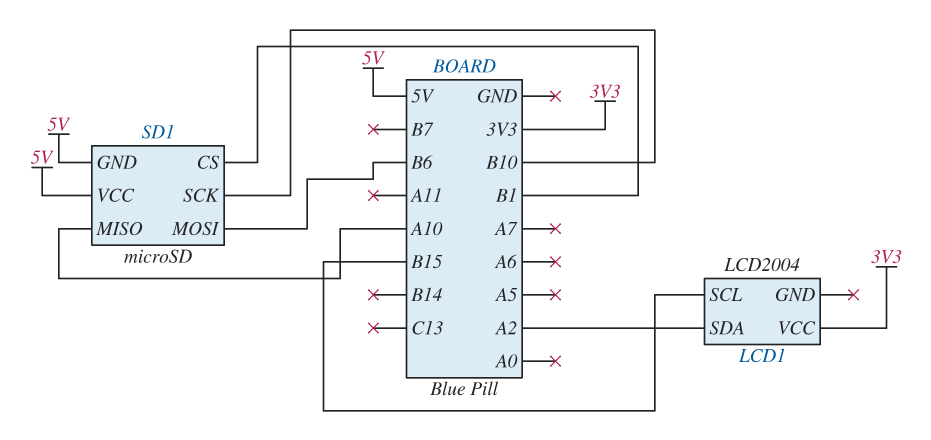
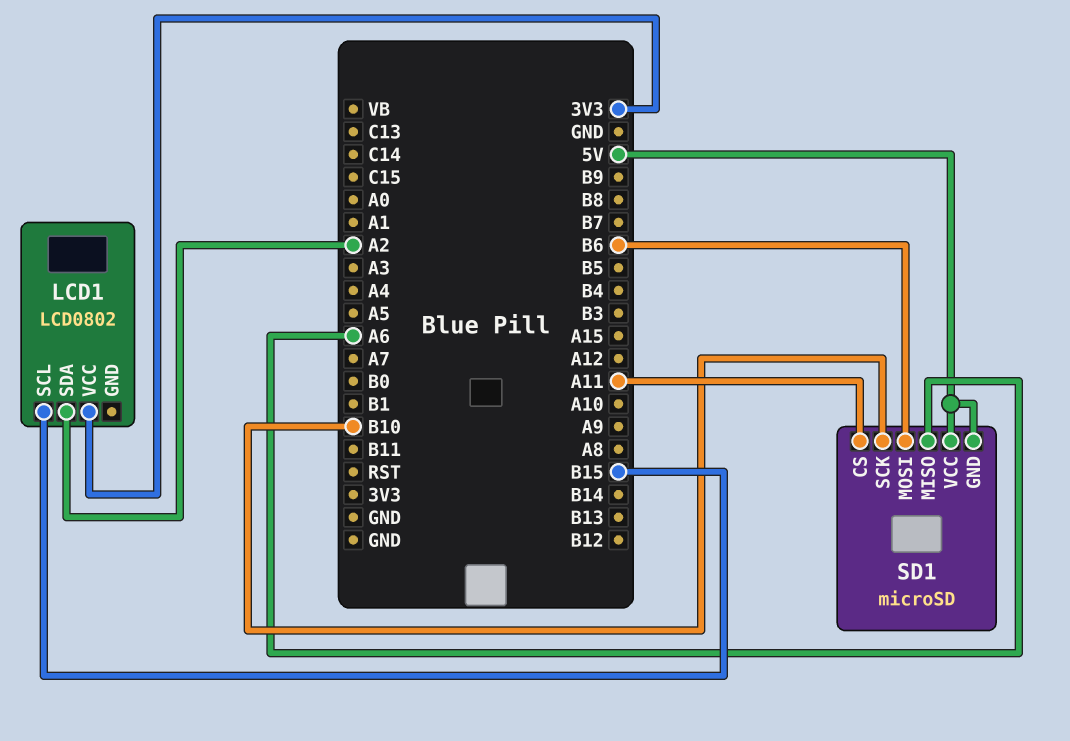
LCD1: LCD2004 -> LCD0802
SD1 pin CS: B1 -> A11
SD1 pin MISO: A10 -> A6

